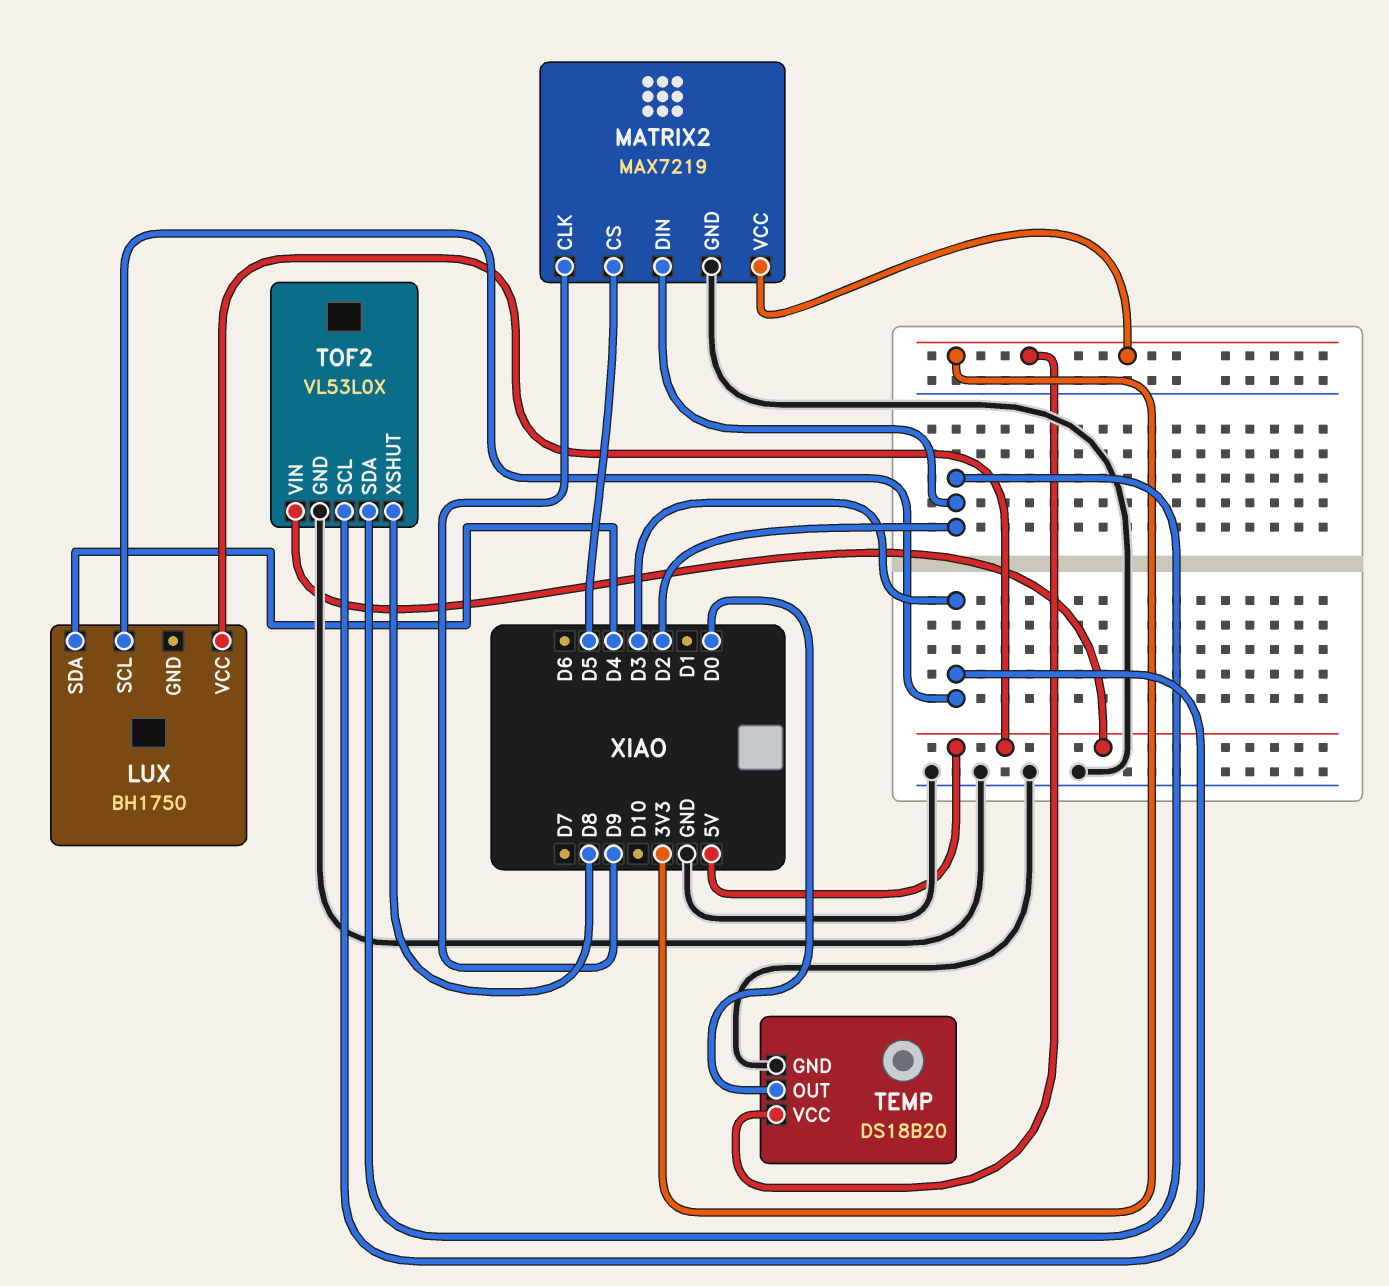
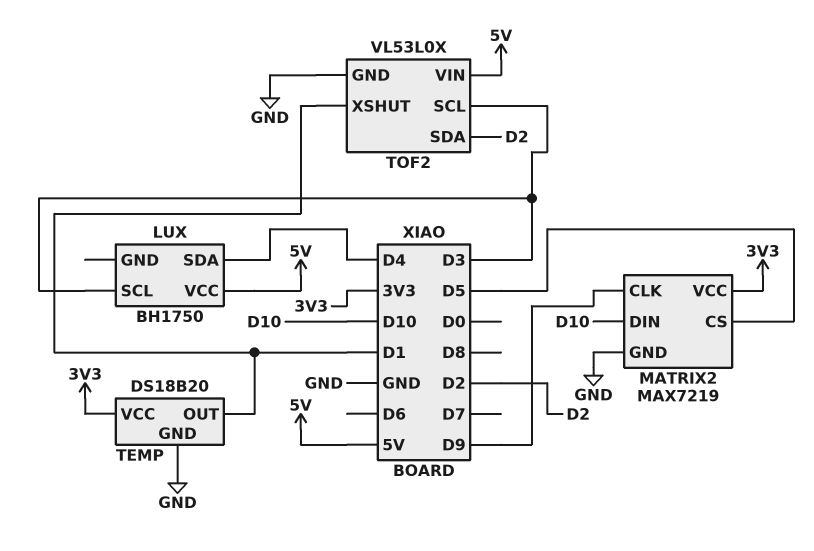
MATRIX2 pin DIN: D2 -> D10
TEMP pin OUT: D0 -> D1
TOF2 pin XSHUT: D8 -> D1

